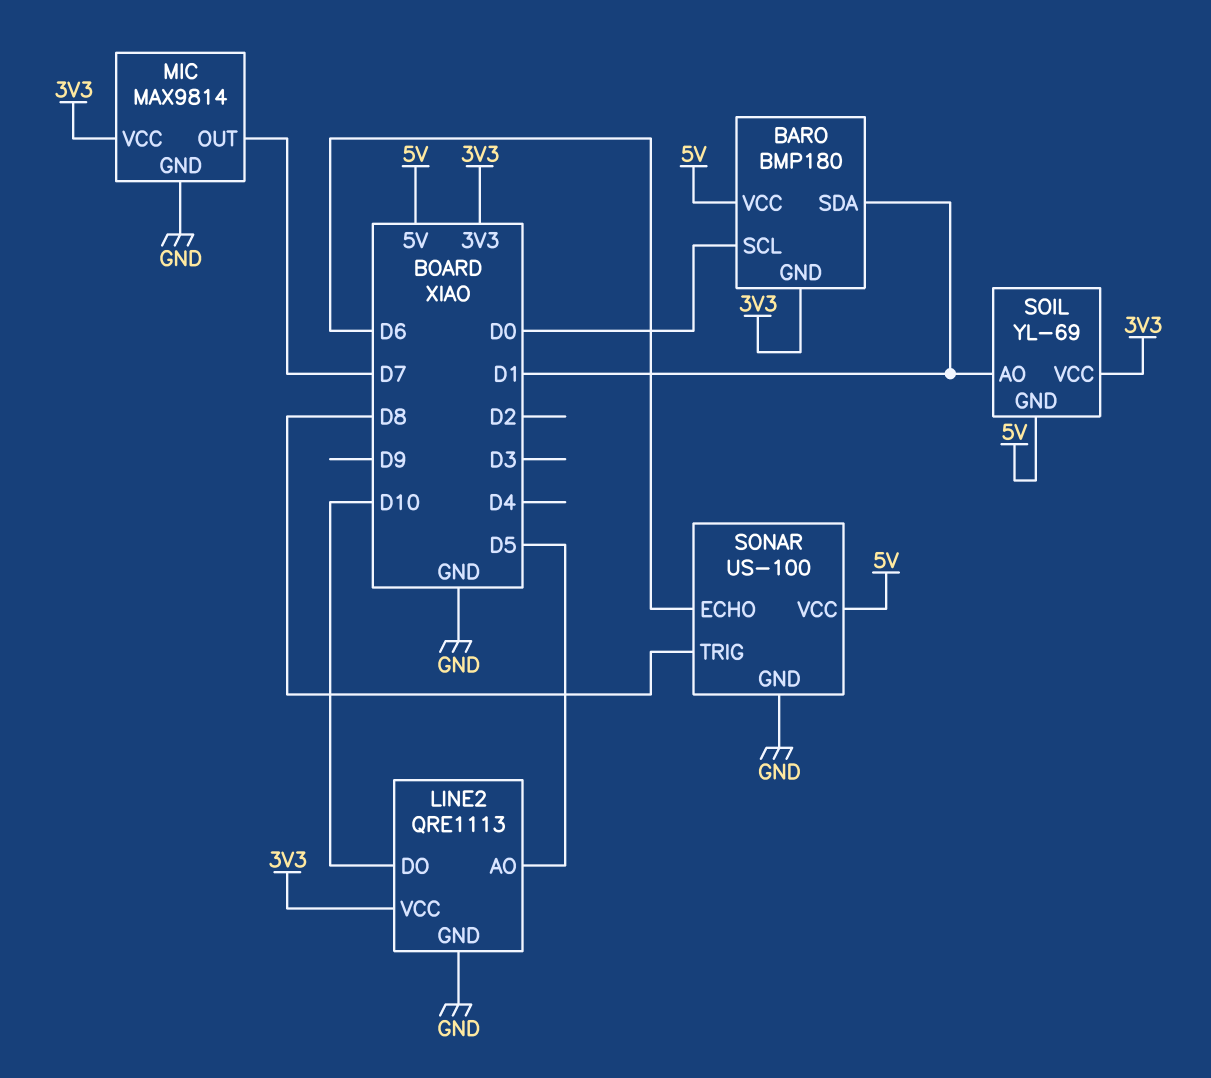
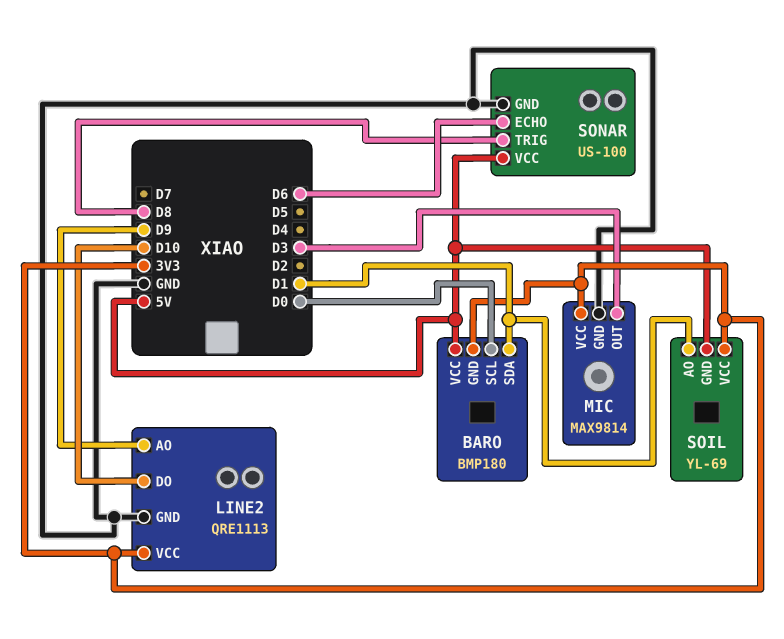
LINE2 pin AO: D5 -> D9
MIC pin OUT: D7 -> D3

